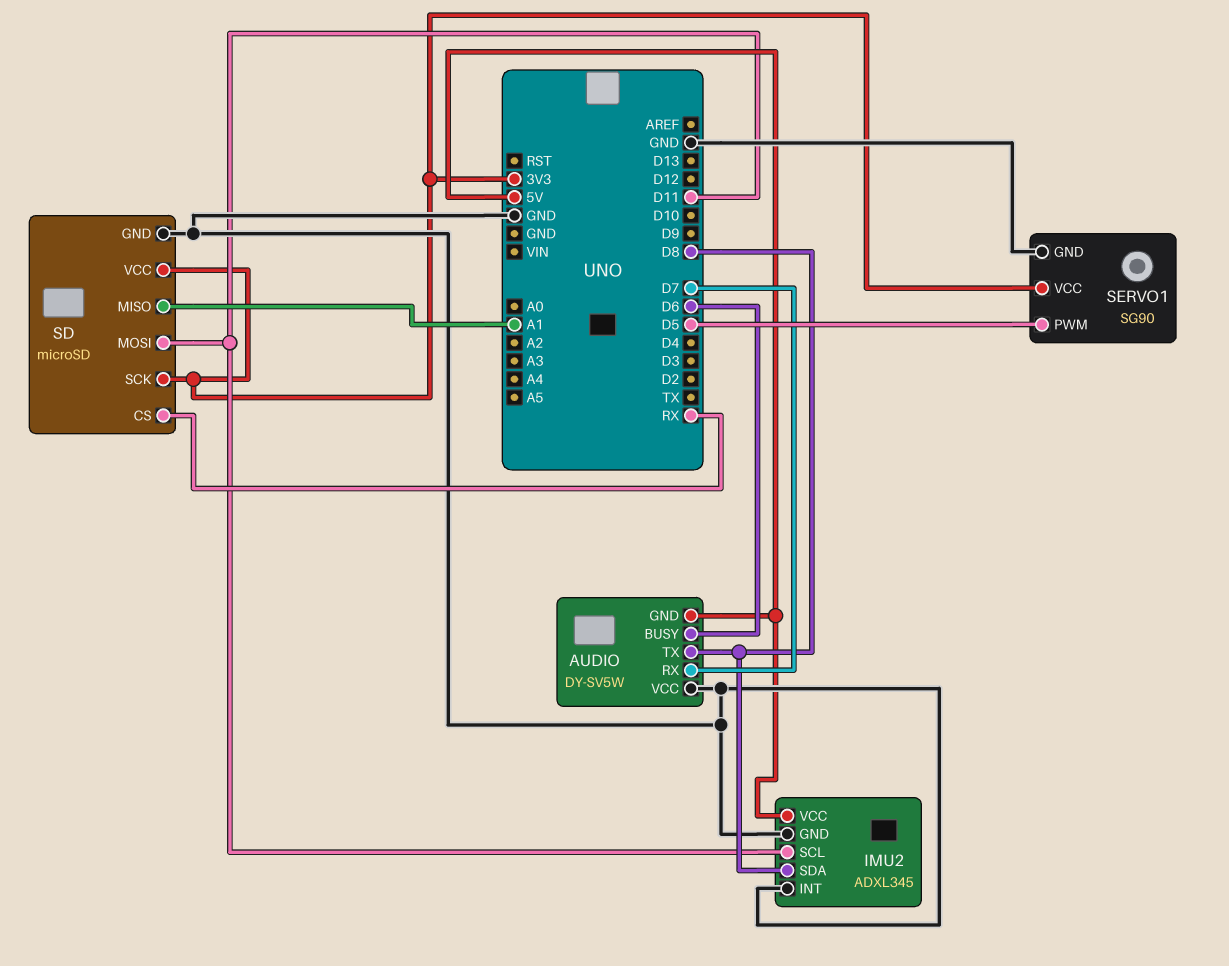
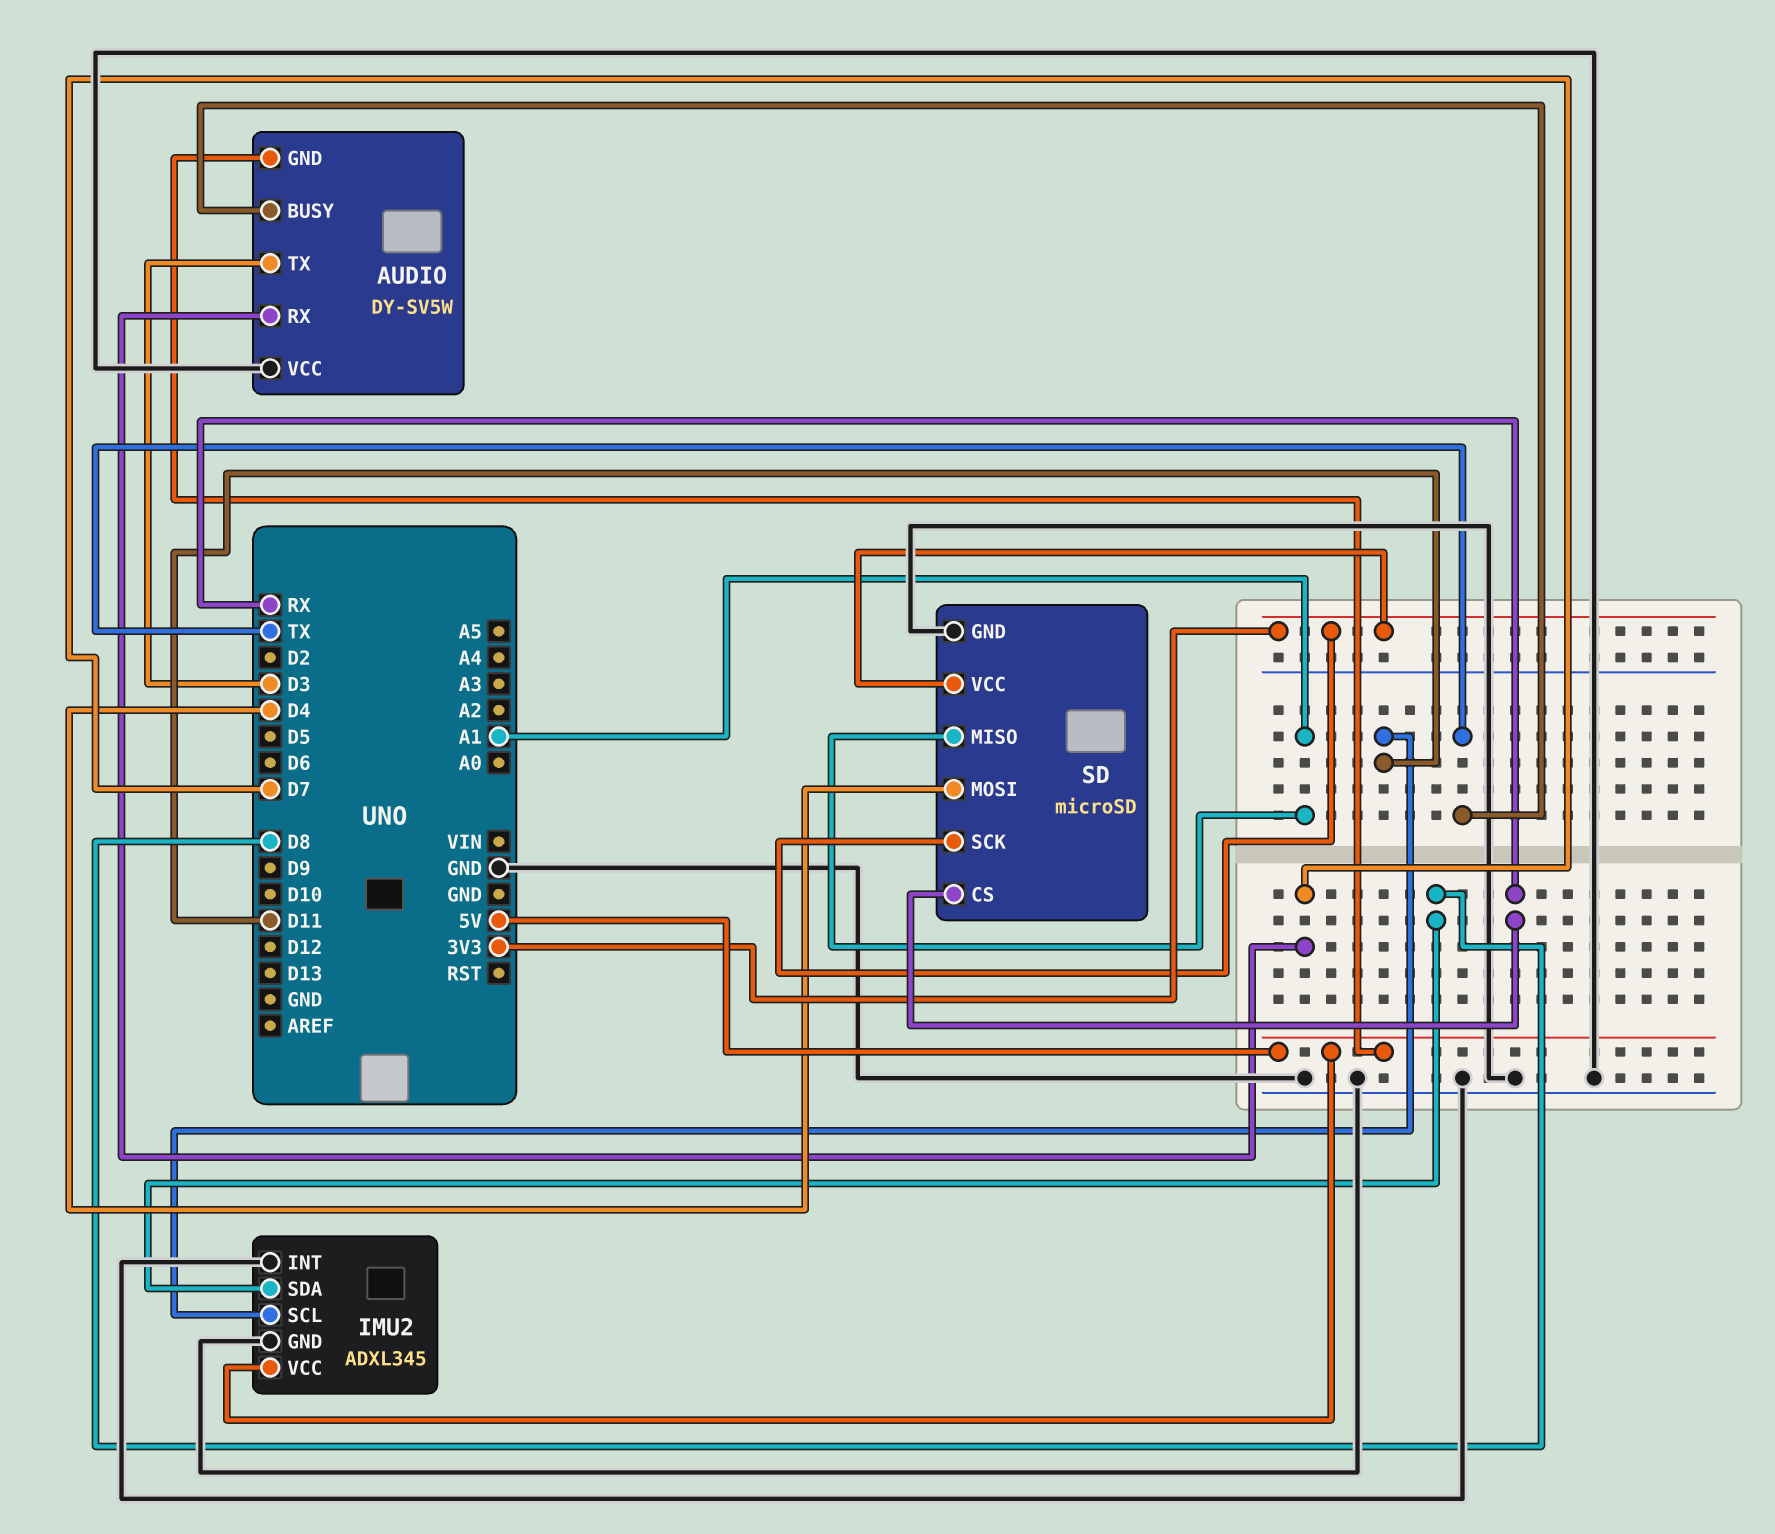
AUDIO pin BUSY: D6 -> TX
AUDIO pin TX: D8 -> D3
SD pin MOSI: D11 -> D4
SERVO1: SG90 -> none
SERVO1 pin GND: GND -> none
SERVO1 pin PWM: D5 -> none
SERVO1 pin VCC: 3V3 -> none

